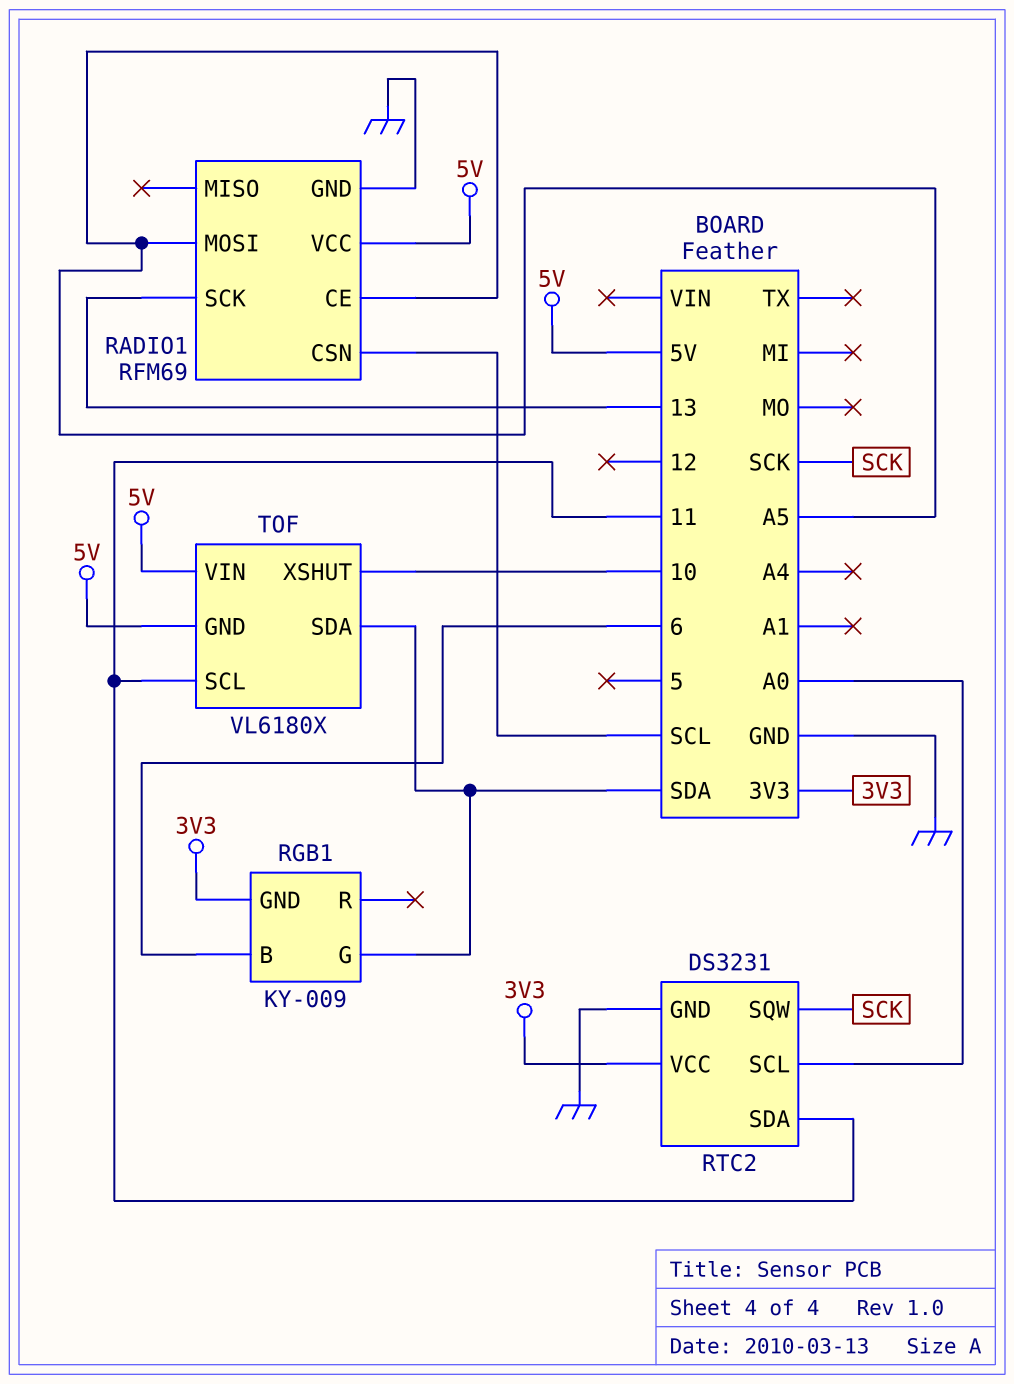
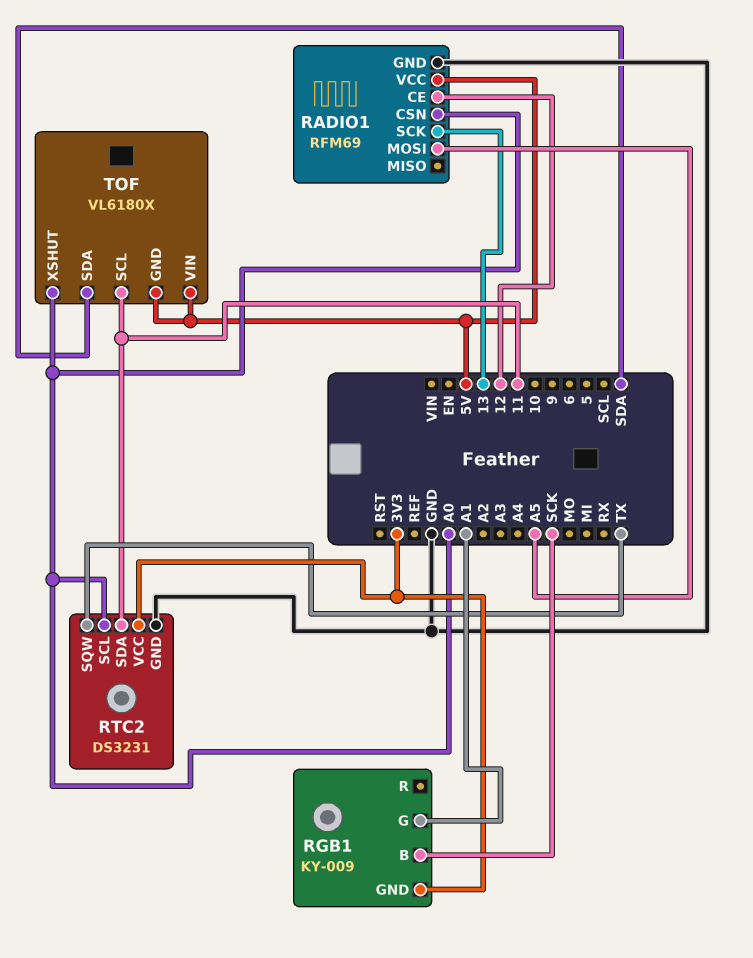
RADIO1 pin CE: A5 -> 12
RADIO1 pin CSN: SCL -> A0
RGB1 pin B: 6 -> SCK
RGB1 pin G: SDA -> A1
RTC2 pin SQW: SCK -> TX
TOF pin XSHUT: 10 -> A0

